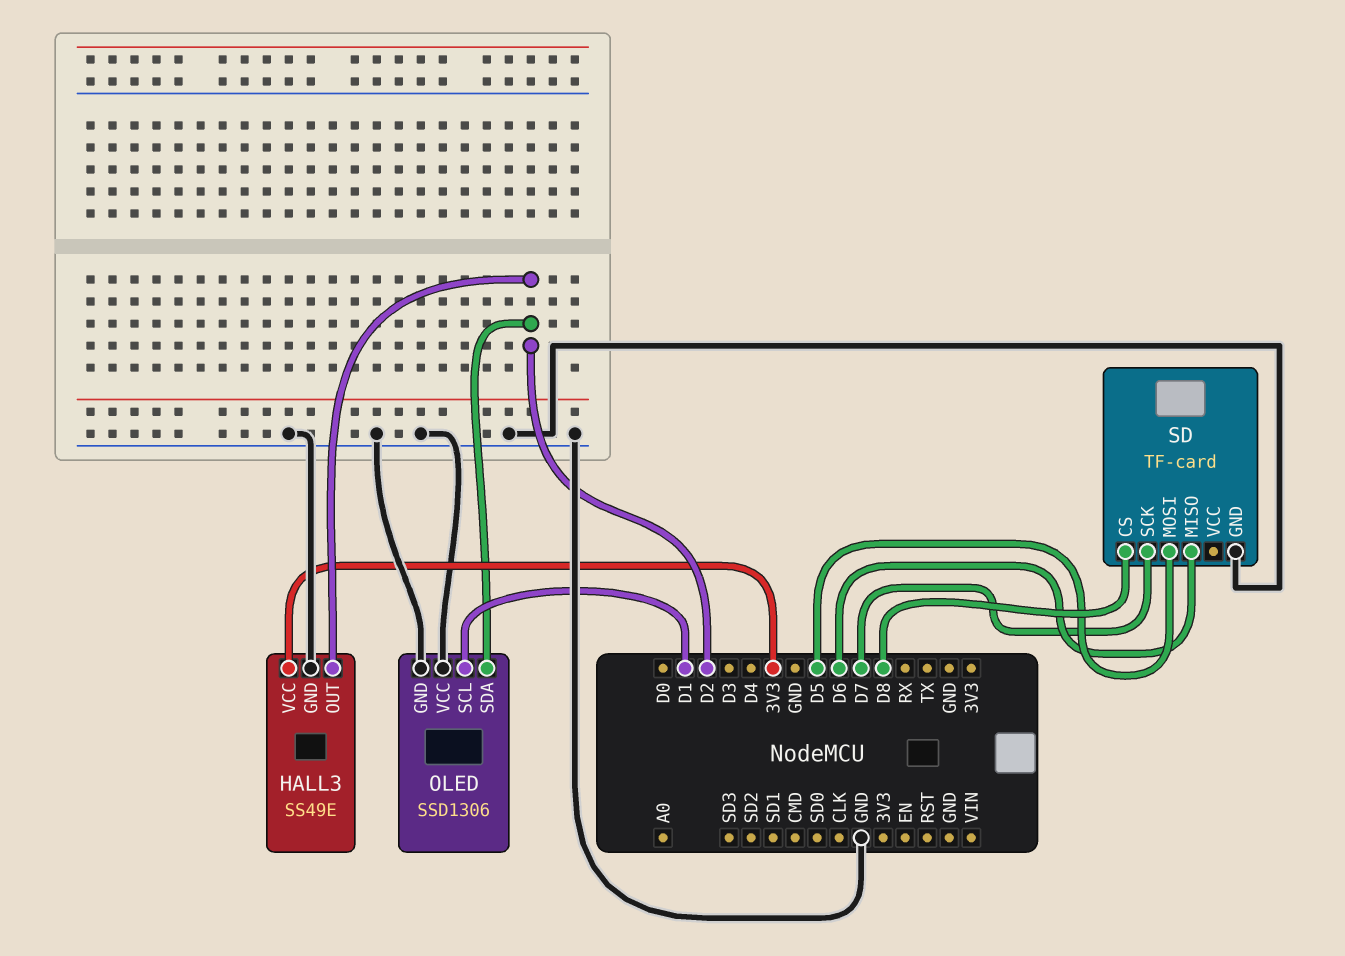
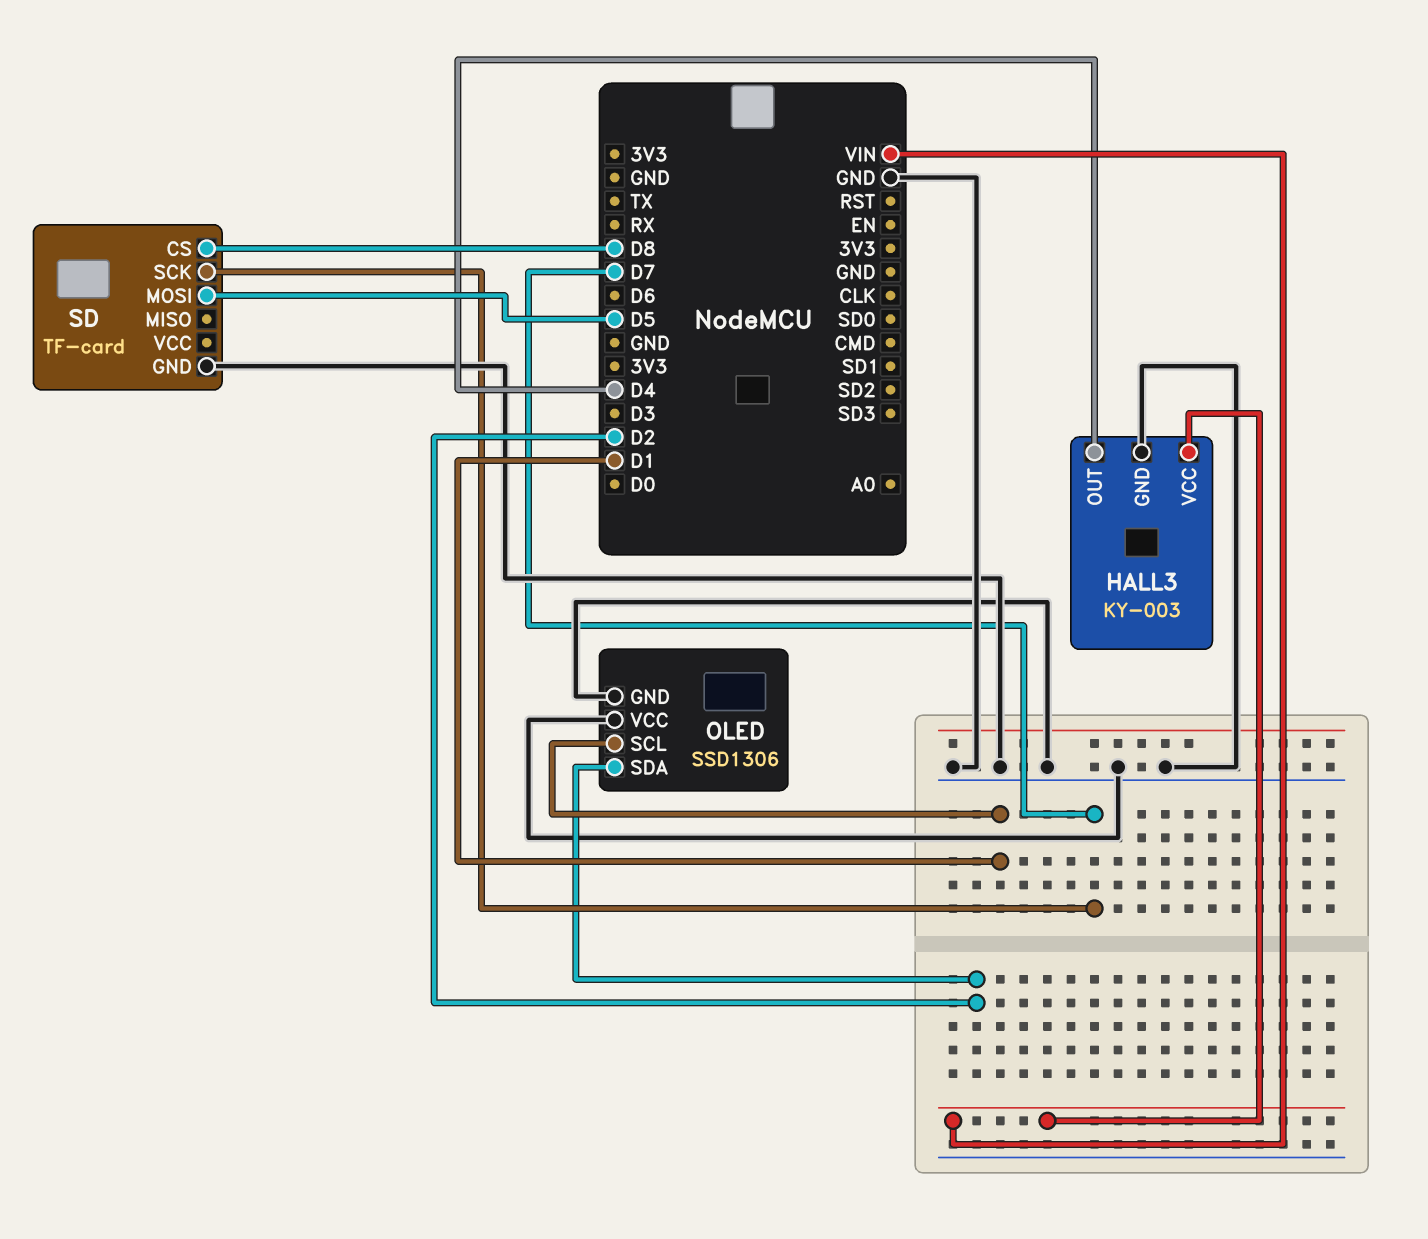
HALL3: SS49E -> KY-003
HALL3 pin OUT: D2 -> D4
HALL3 pin VCC: 3V3 -> VIN
SD pin MISO: D6 -> none

